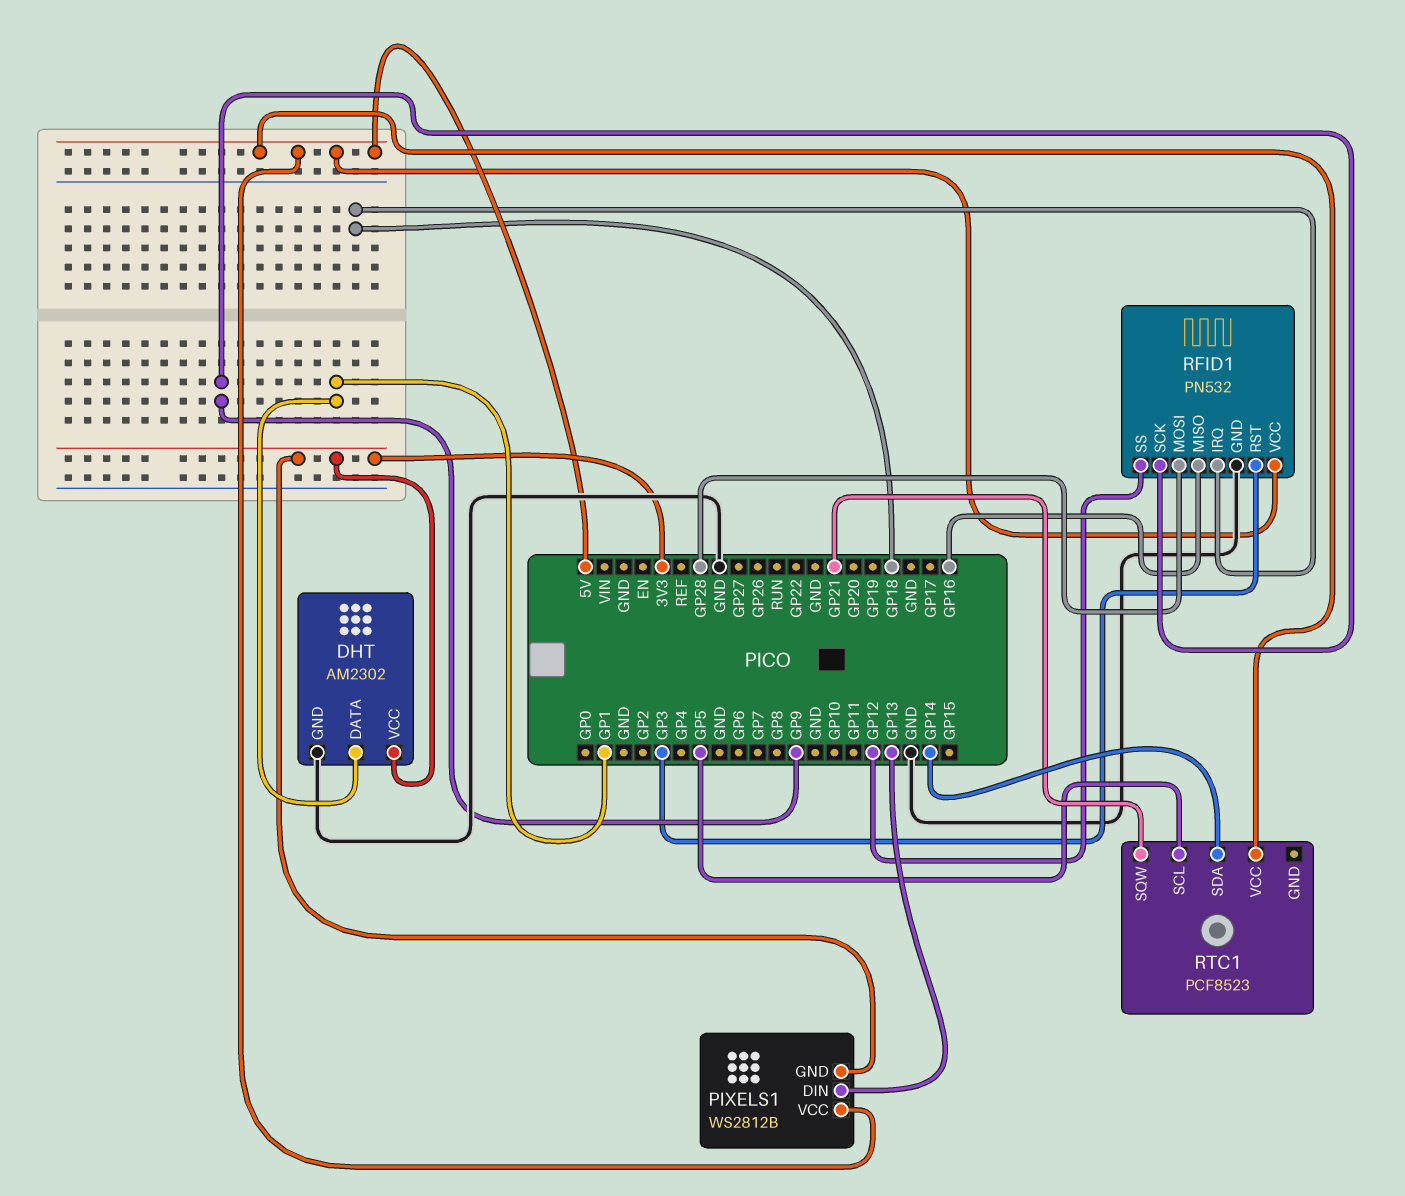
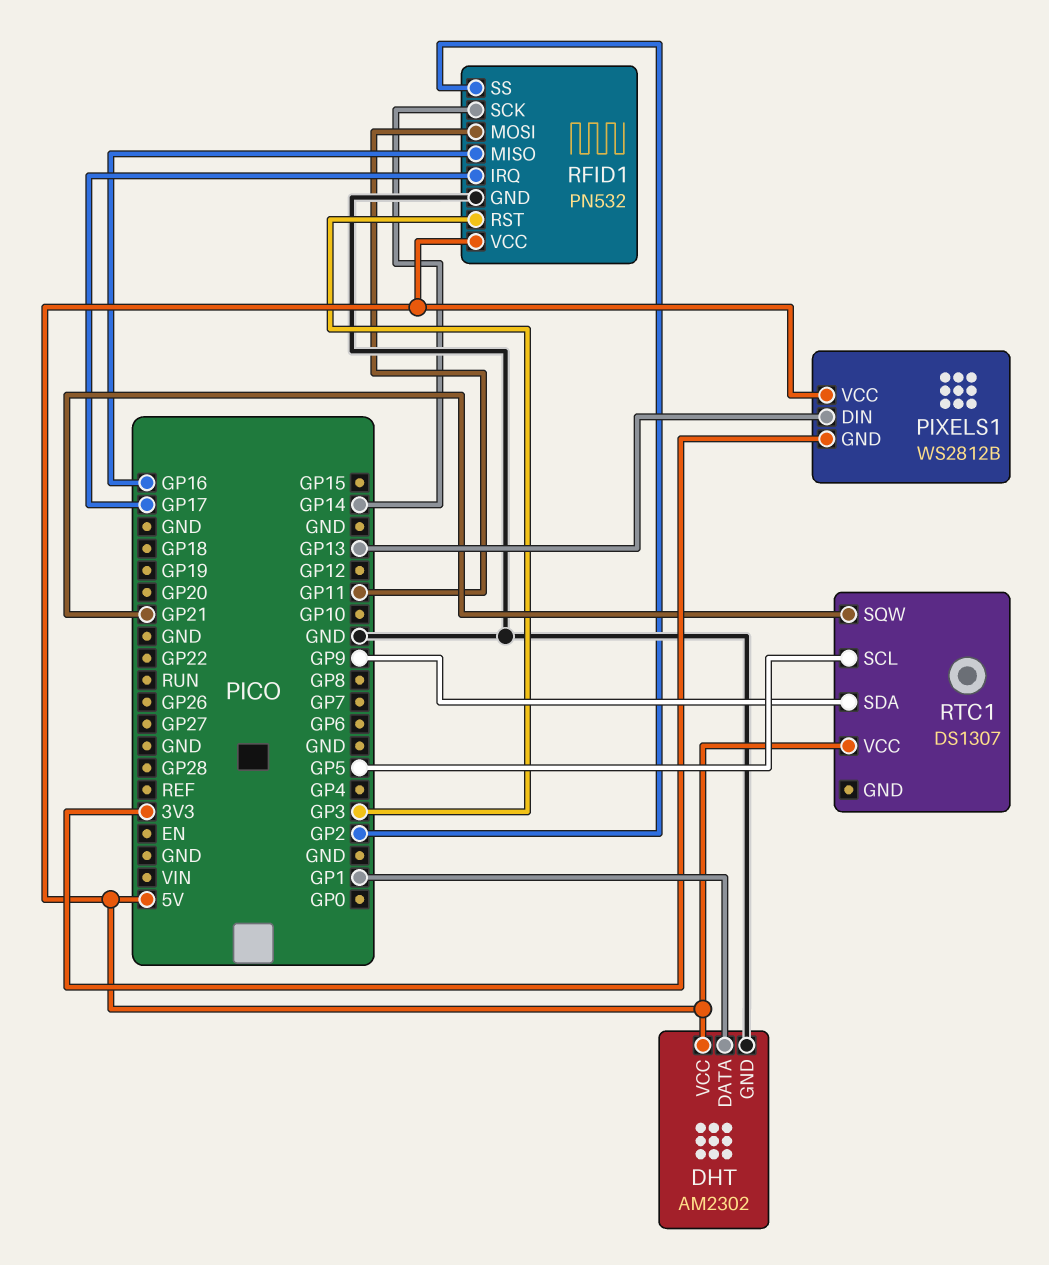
DHT pin VCC: 3V3 -> 5V
RFID1 pin IRQ: GP18 -> GP17
RFID1 pin MOSI: GP28 -> GP11
RFID1 pin SCK: GP9 -> GP14
RFID1 pin SS: GP12 -> GP2
RTC1: PCF8523 -> DS1307
RTC1 pin SDA: GP14 -> GP9

